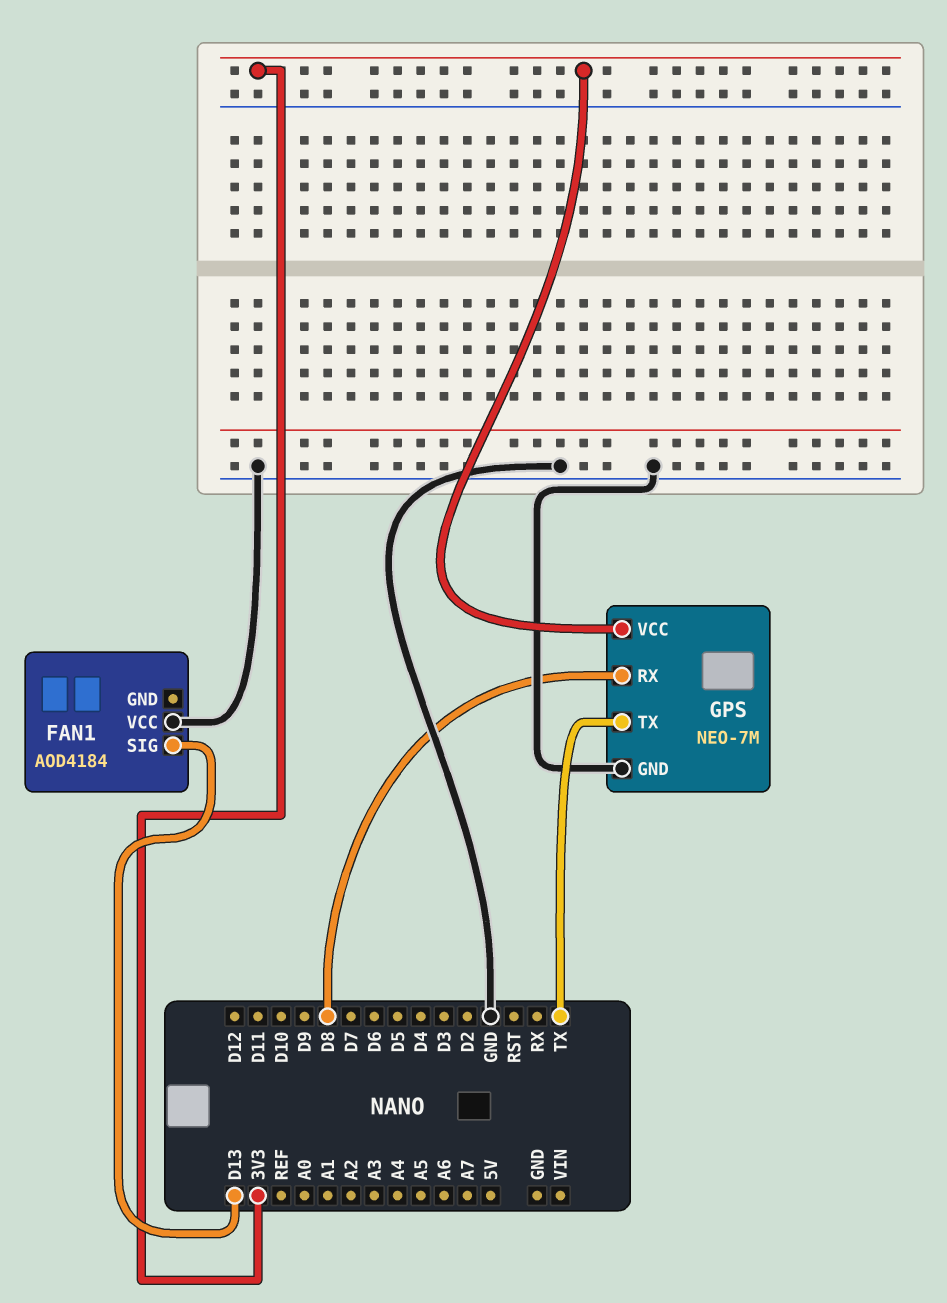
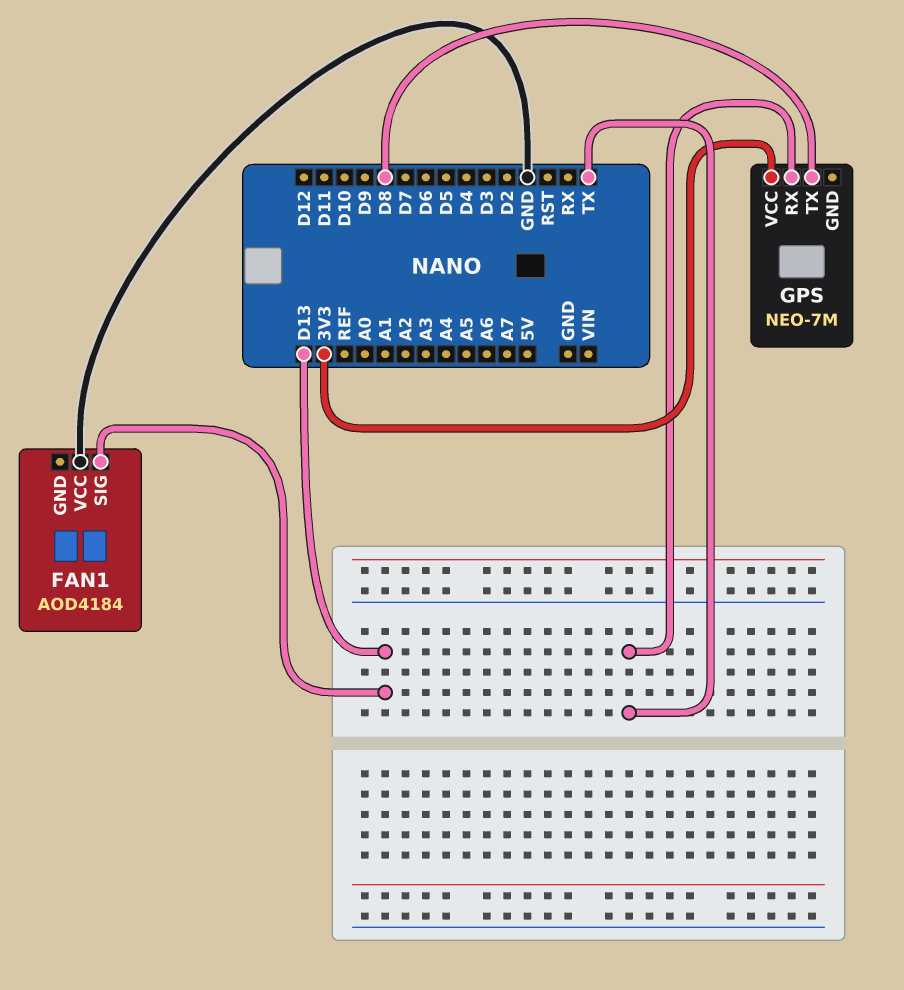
GPS pin GND: GND -> none
GPS pin RX: D8 -> TX
GPS pin TX: TX -> D8

